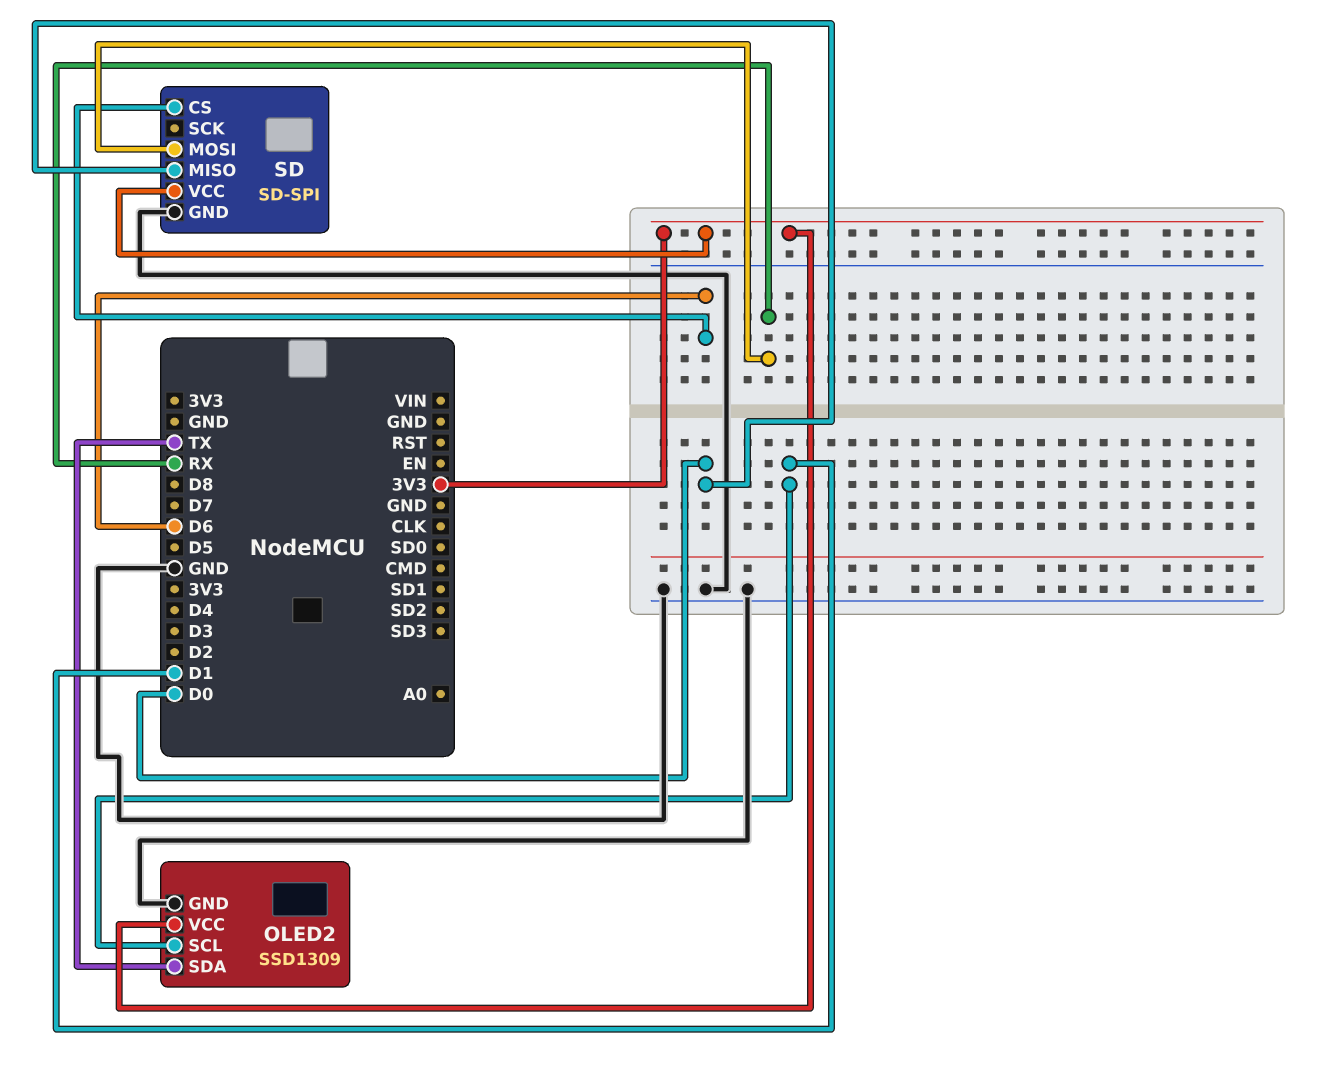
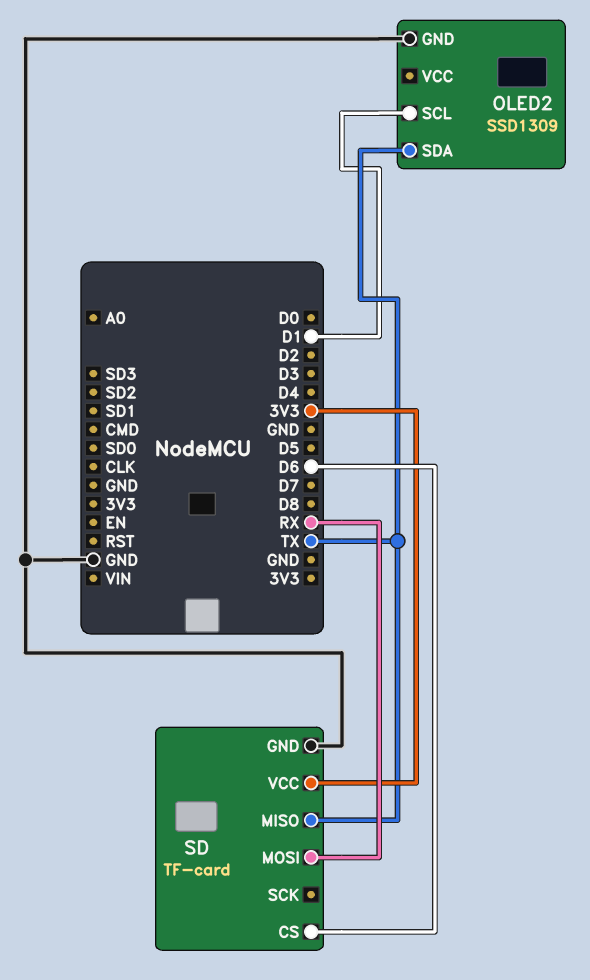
OLED2 pin VCC: 3V3 -> none
SD: SD-SPI -> TF-card
SD pin MISO: D0 -> TX

